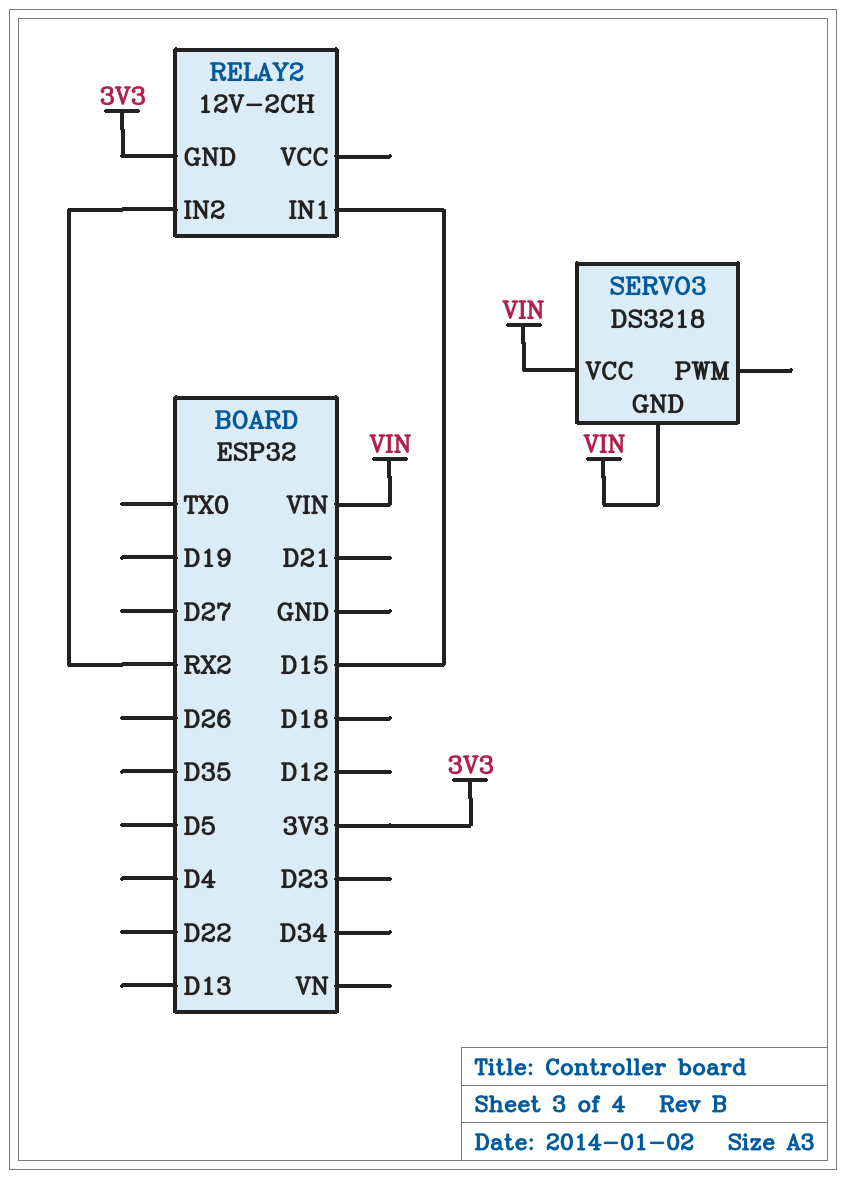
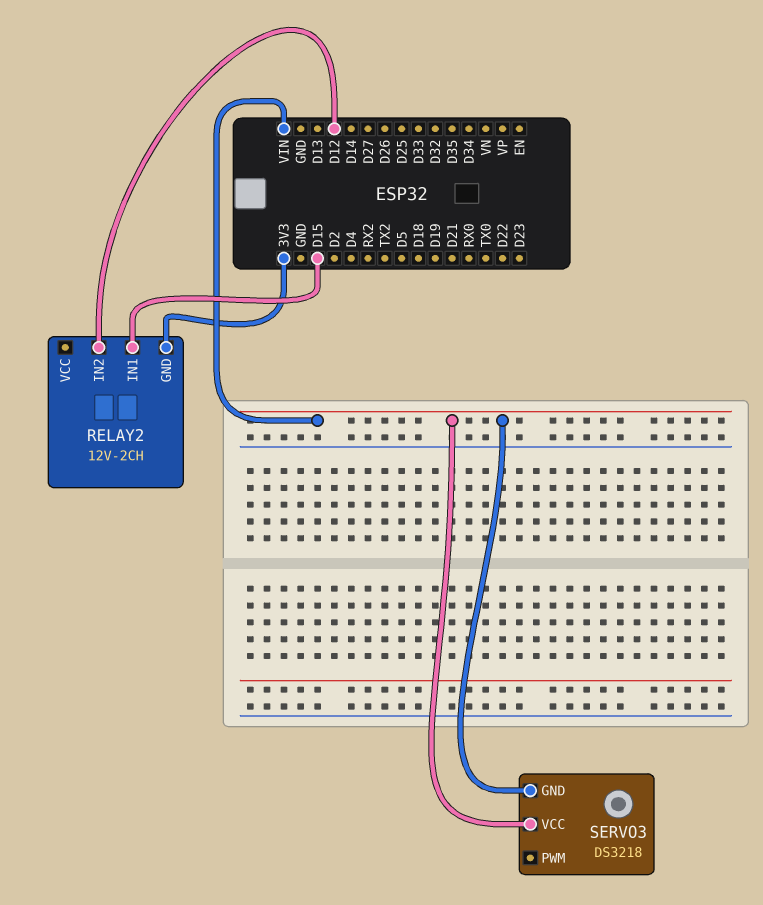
RELAY2 pin IN2: RX2 -> D12

